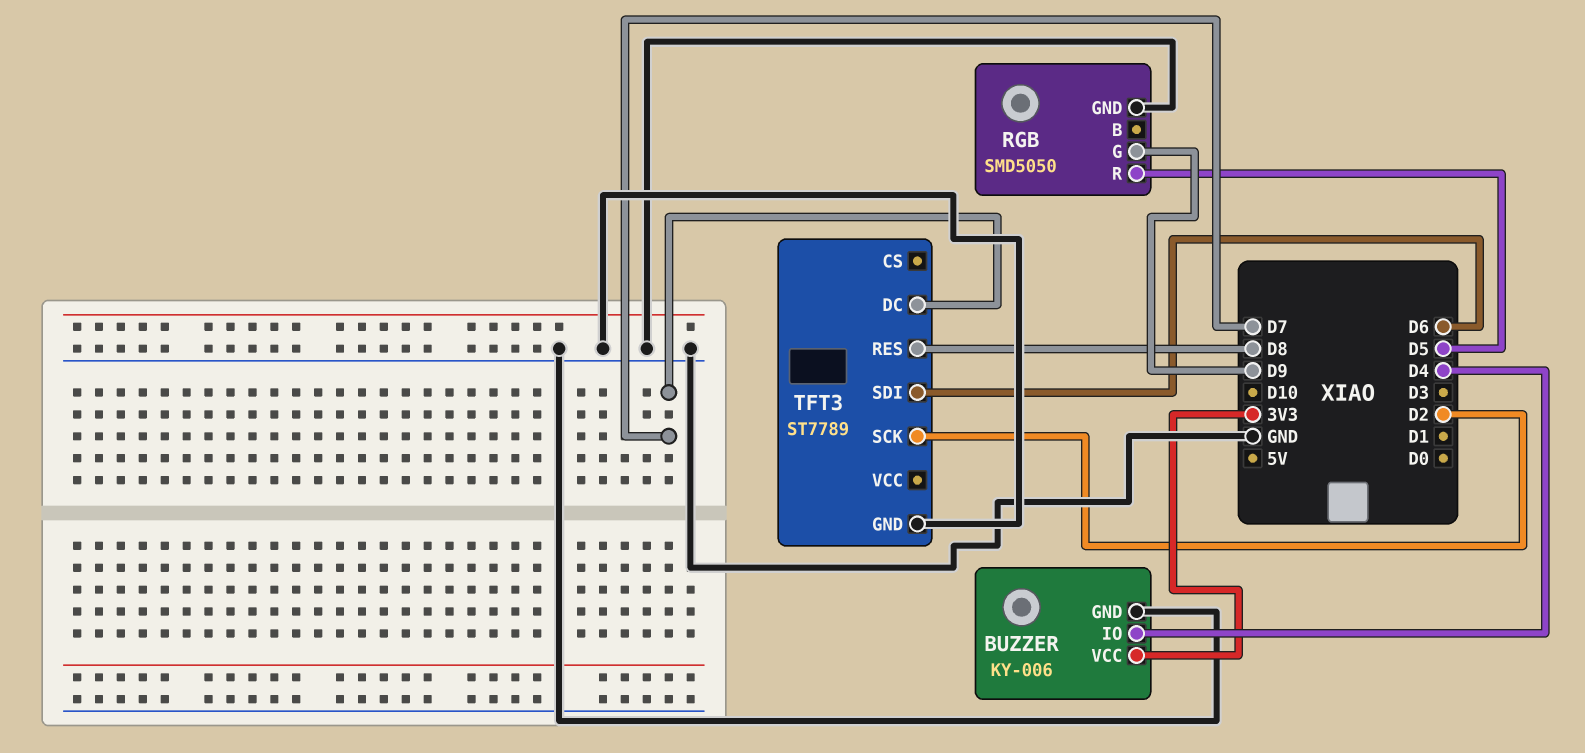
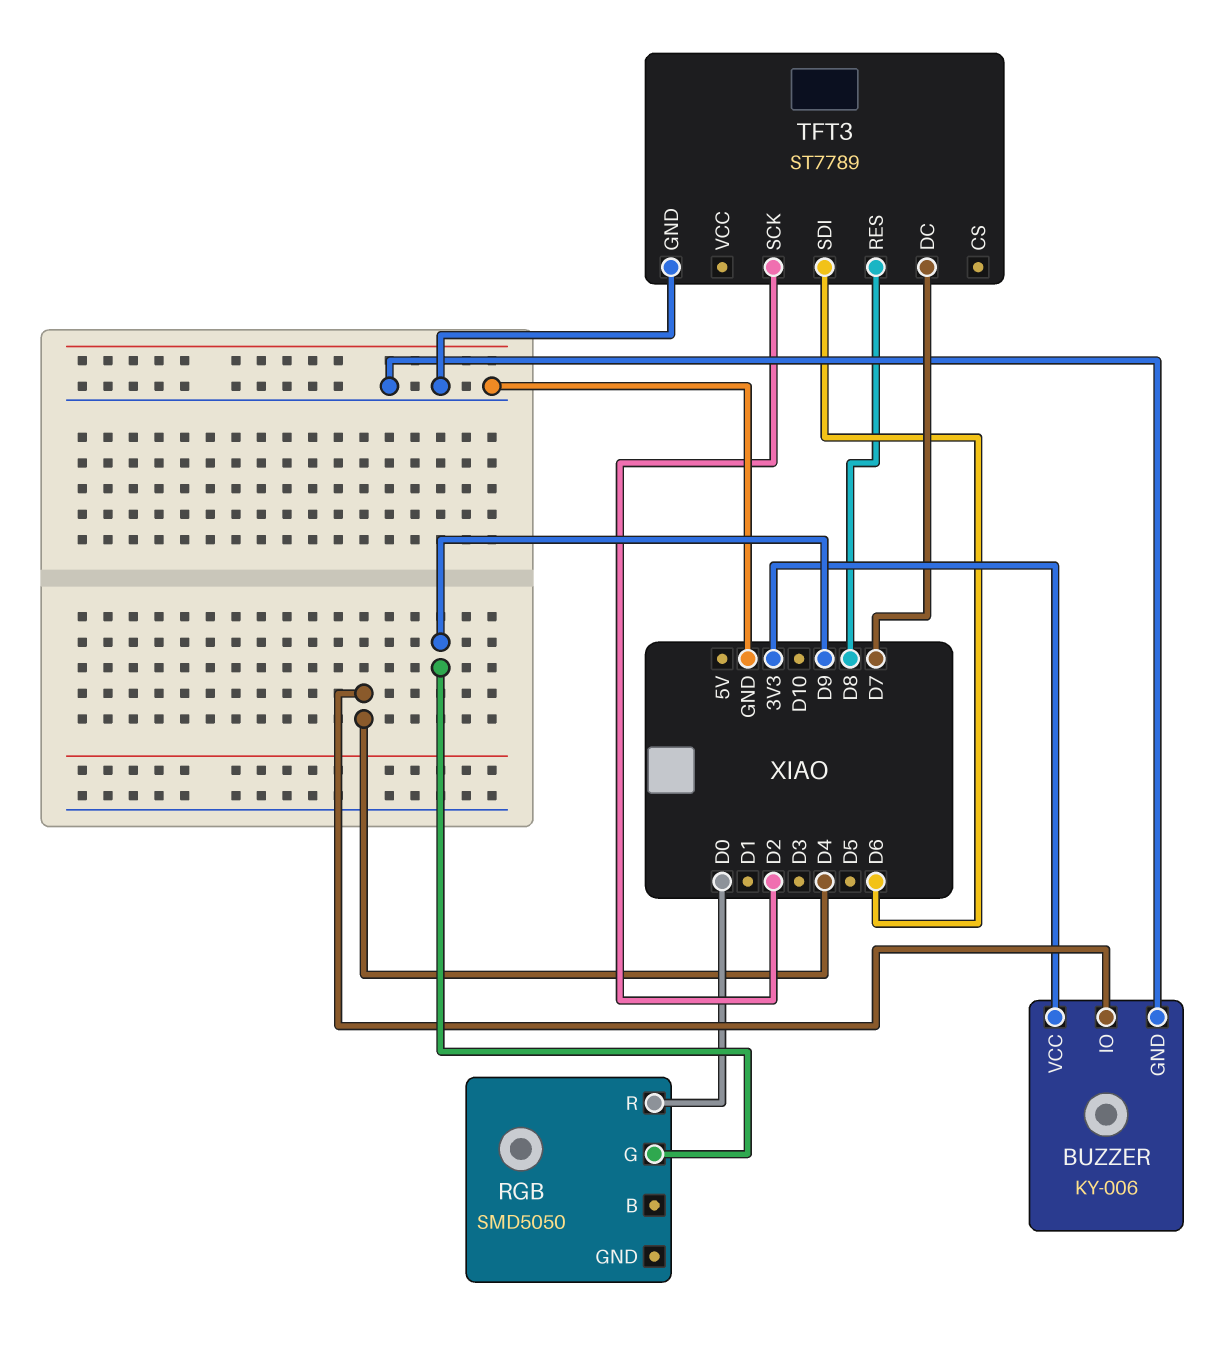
RGB pin GND: GND -> none
RGB pin R: D5 -> D0

